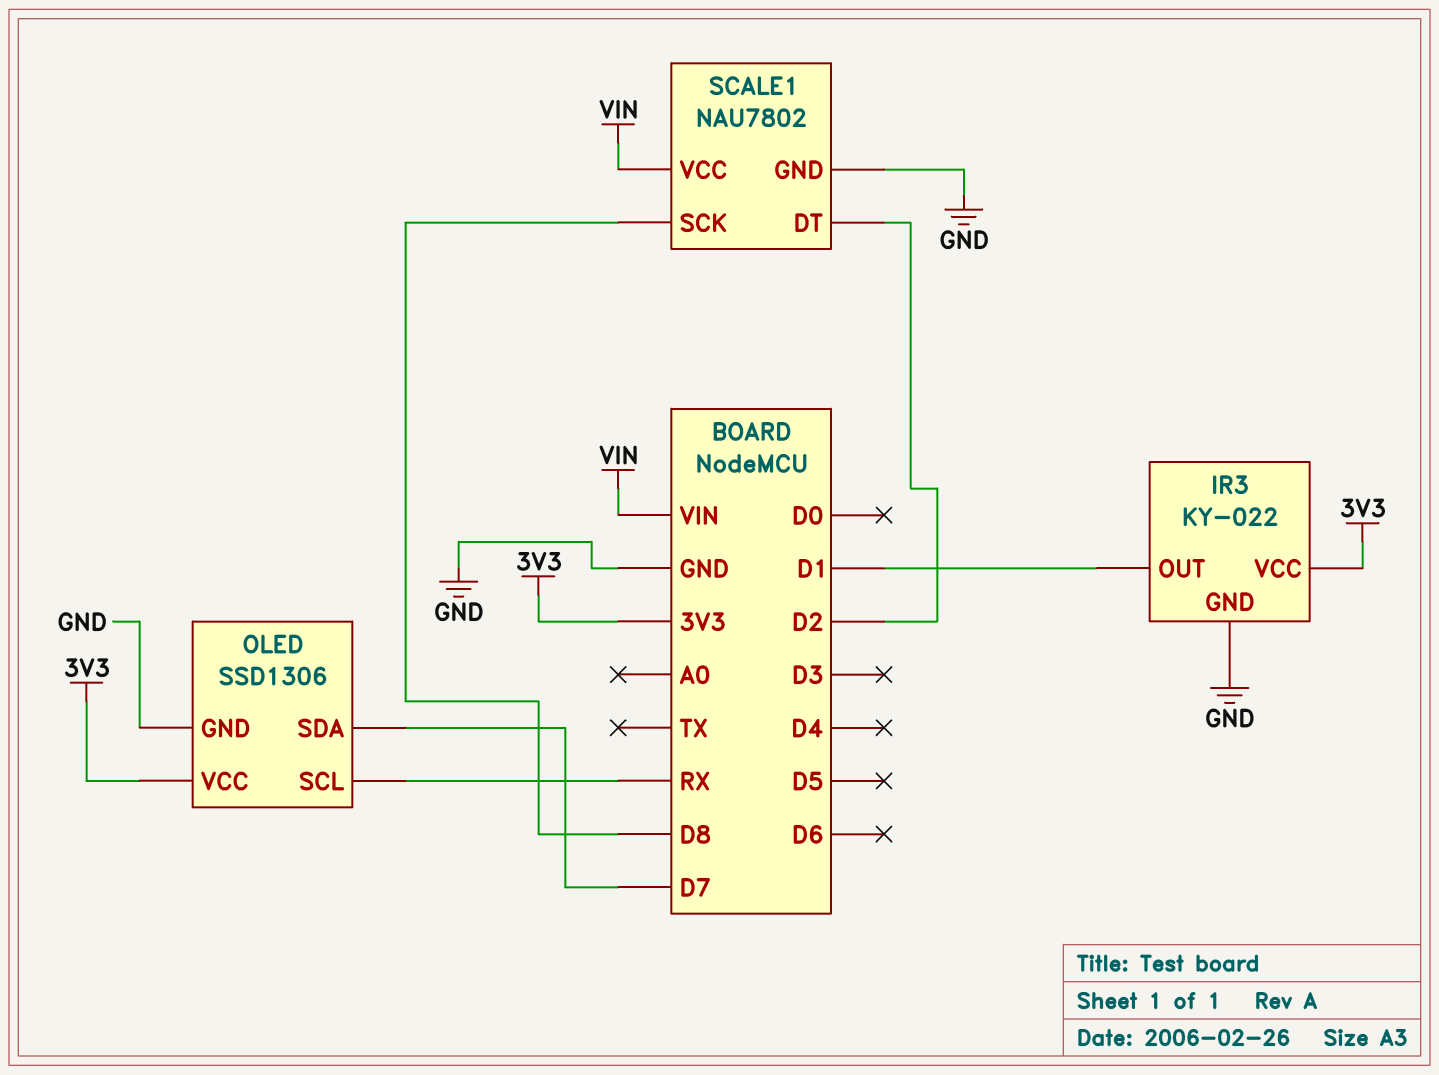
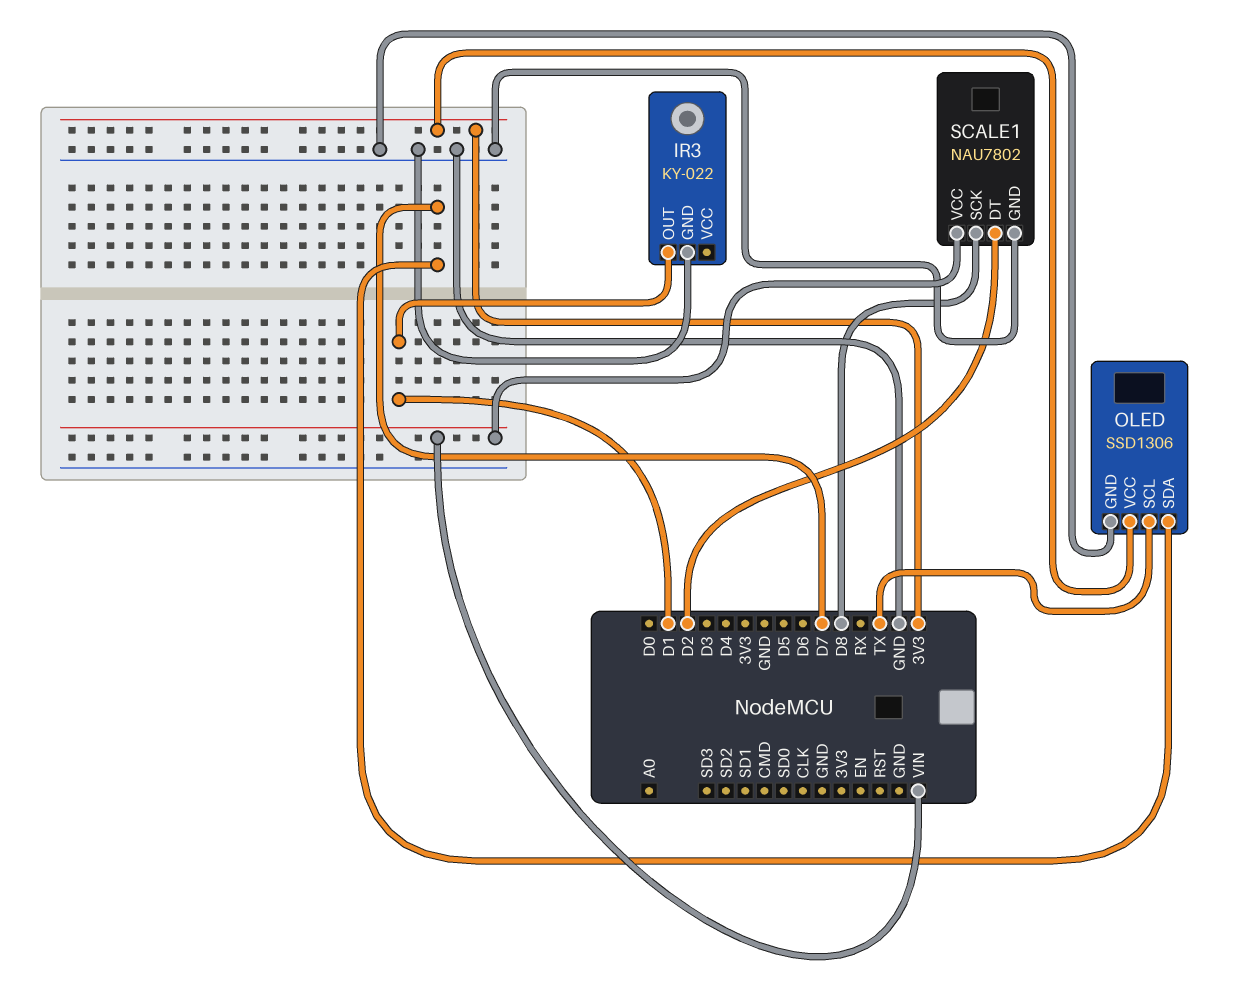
IR3 pin VCC: 3V3 -> none
OLED pin SCL: RX -> TX

